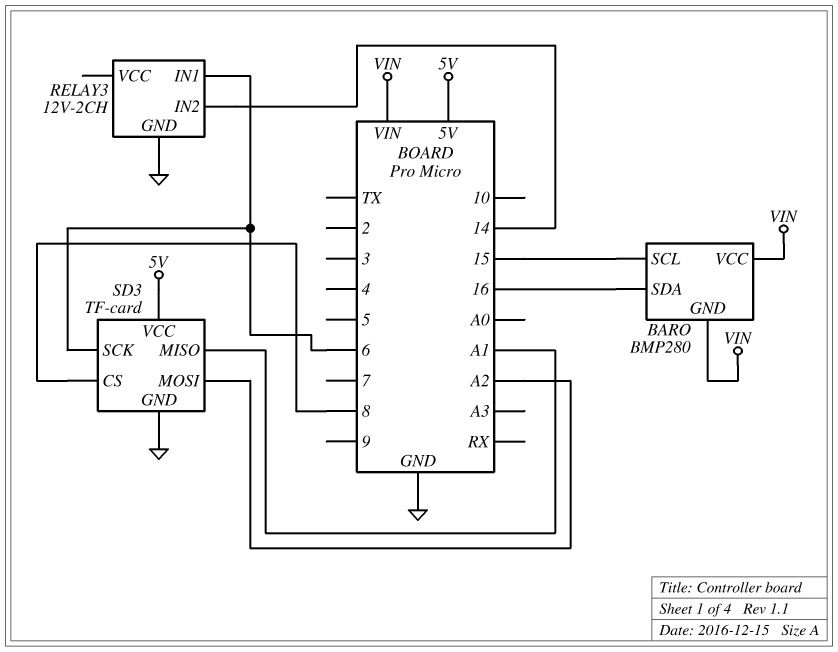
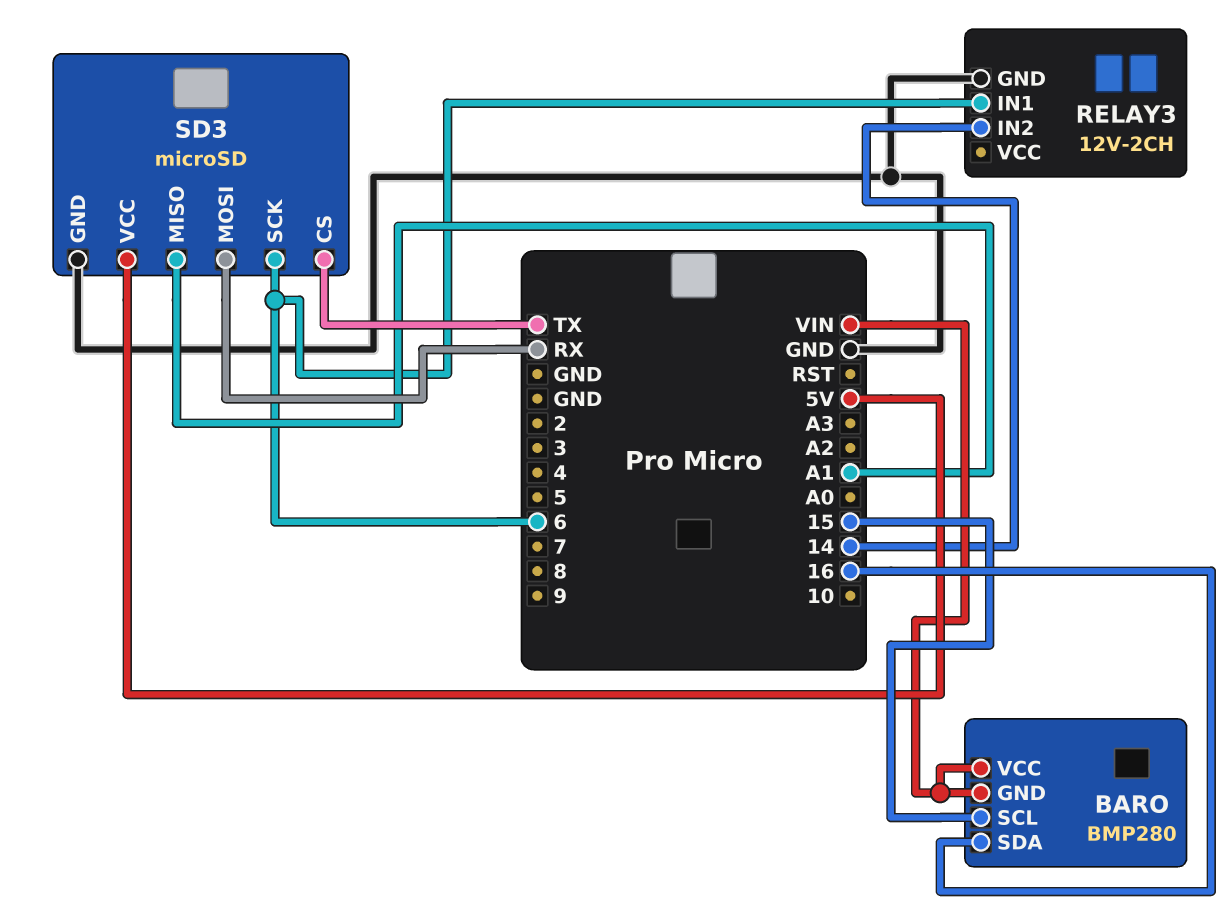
SD3: TF-card -> microSD
SD3 pin CS: 8 -> TX
SD3 pin MOSI: A2 -> RX

